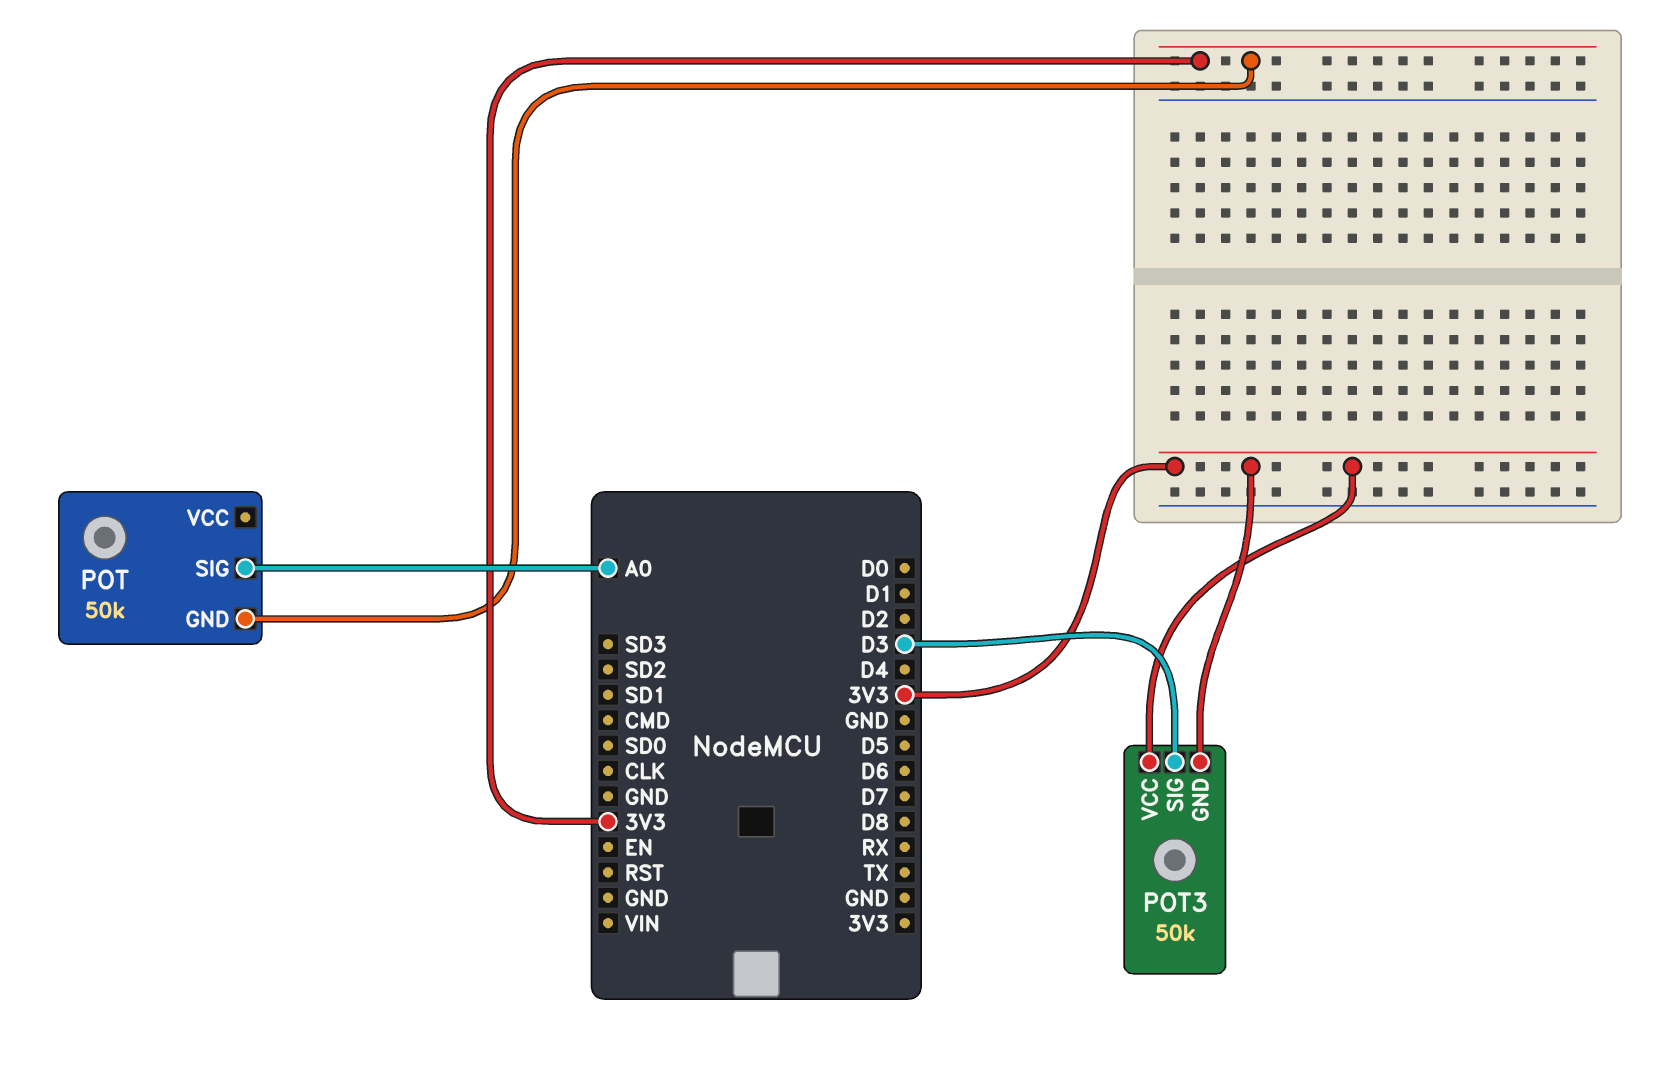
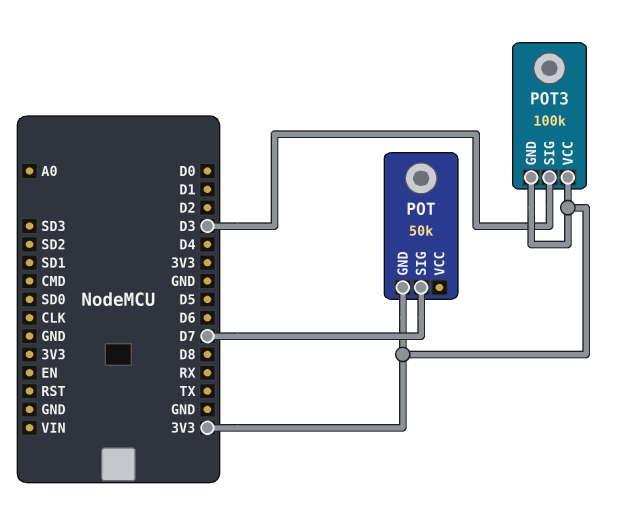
POT pin SIG: A0 -> D7
POT3: 50k -> 100k

